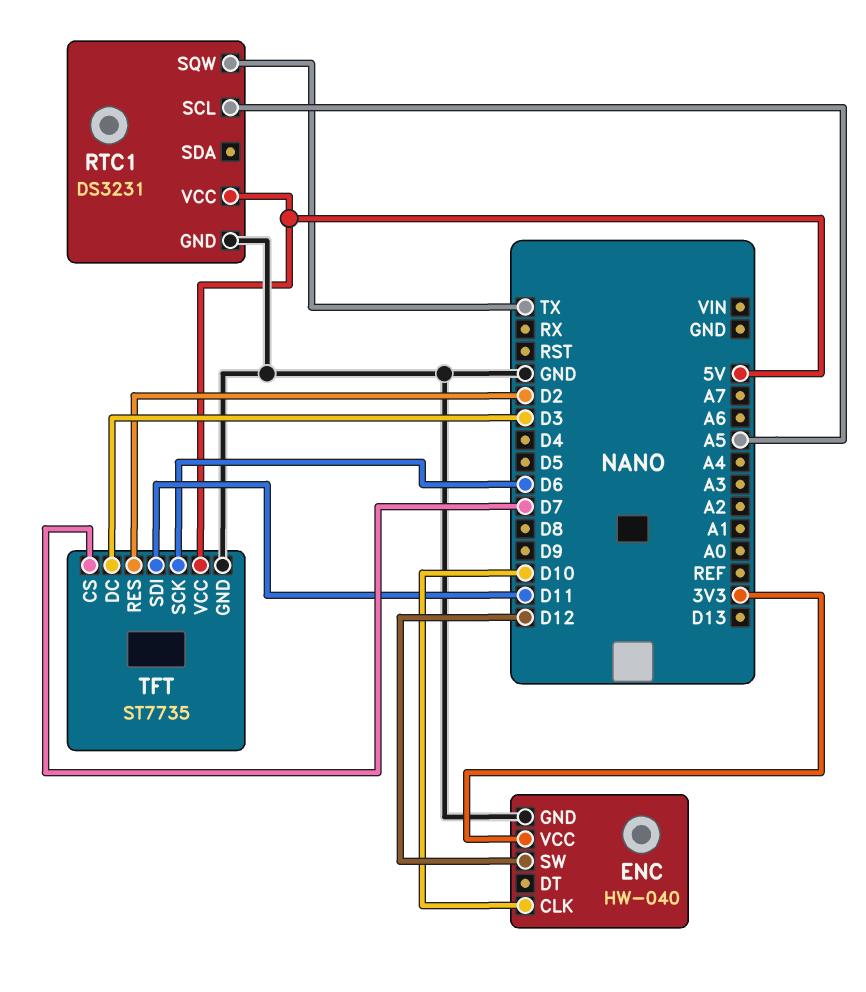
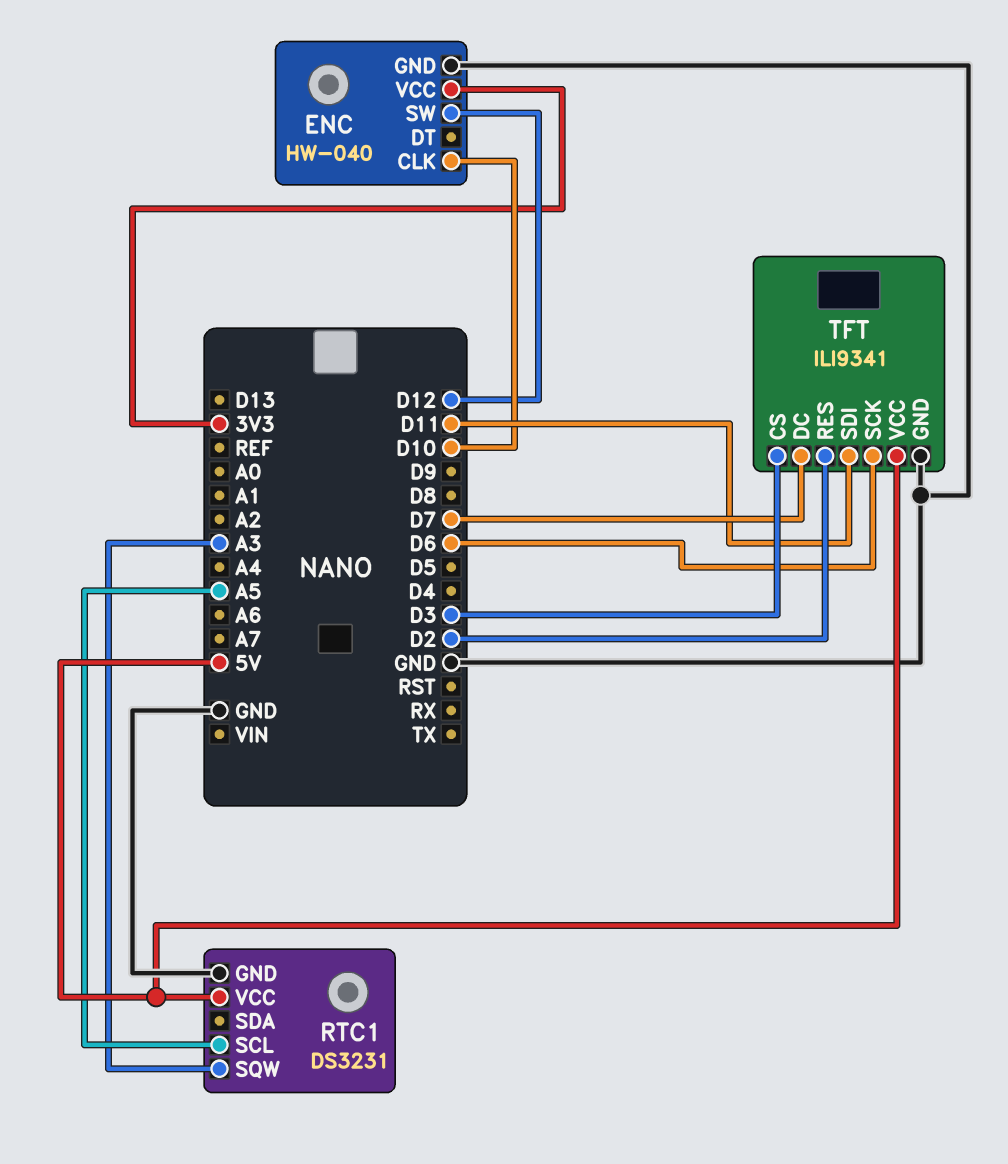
RTC1 pin SQW: TX -> A3
TFT: ST7735 -> ILI9341
TFT pin CS: D7 -> D3
TFT pin DC: D3 -> D7

